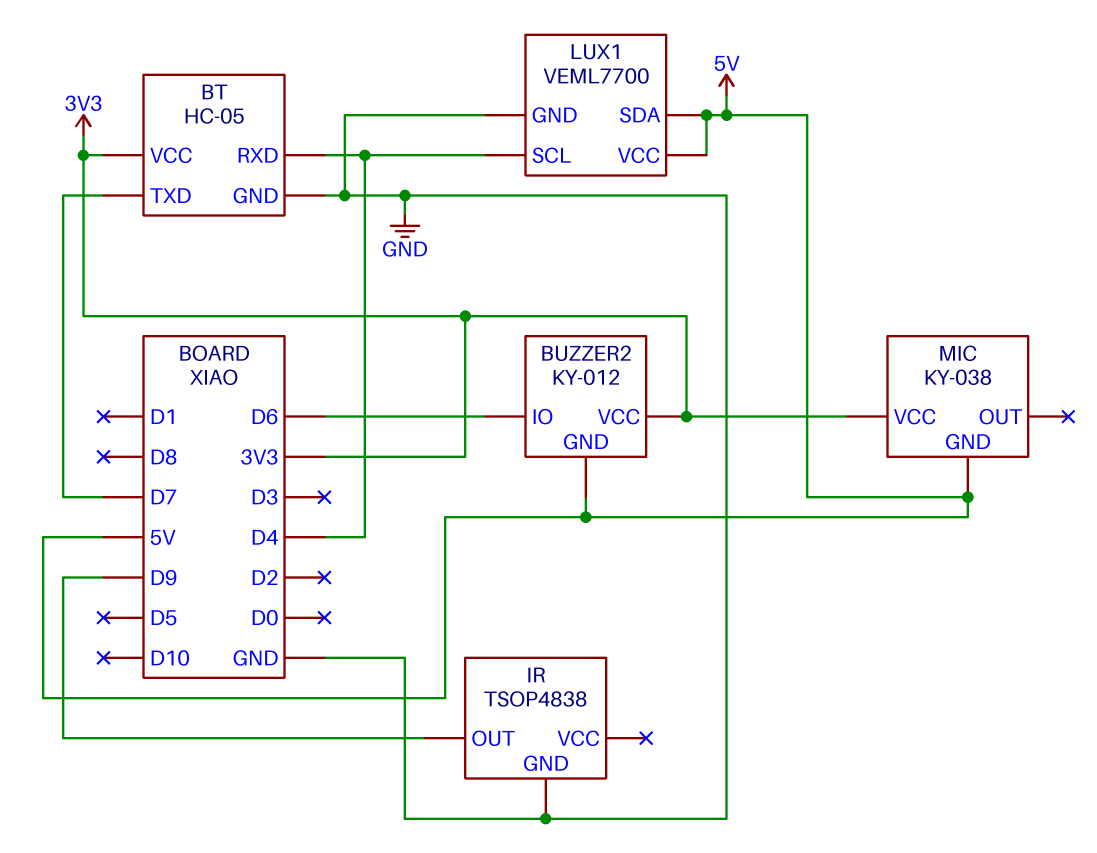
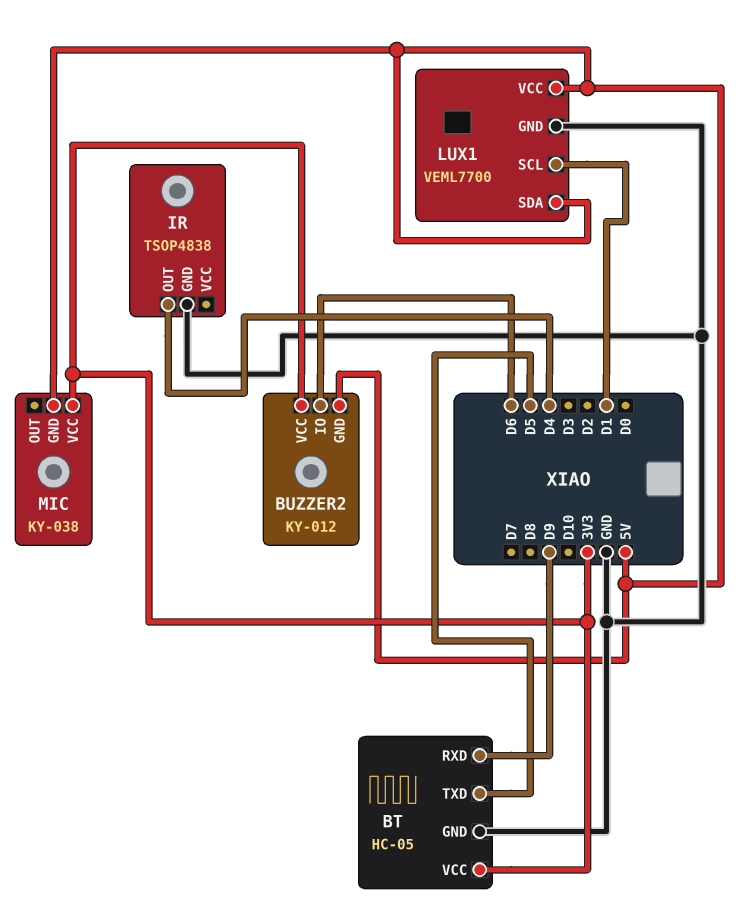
BT pin RXD: D4 -> D9
BT pin TXD: D7 -> D5
IR pin OUT: D9 -> D4
LUX1 pin SCL: D4 -> D1

